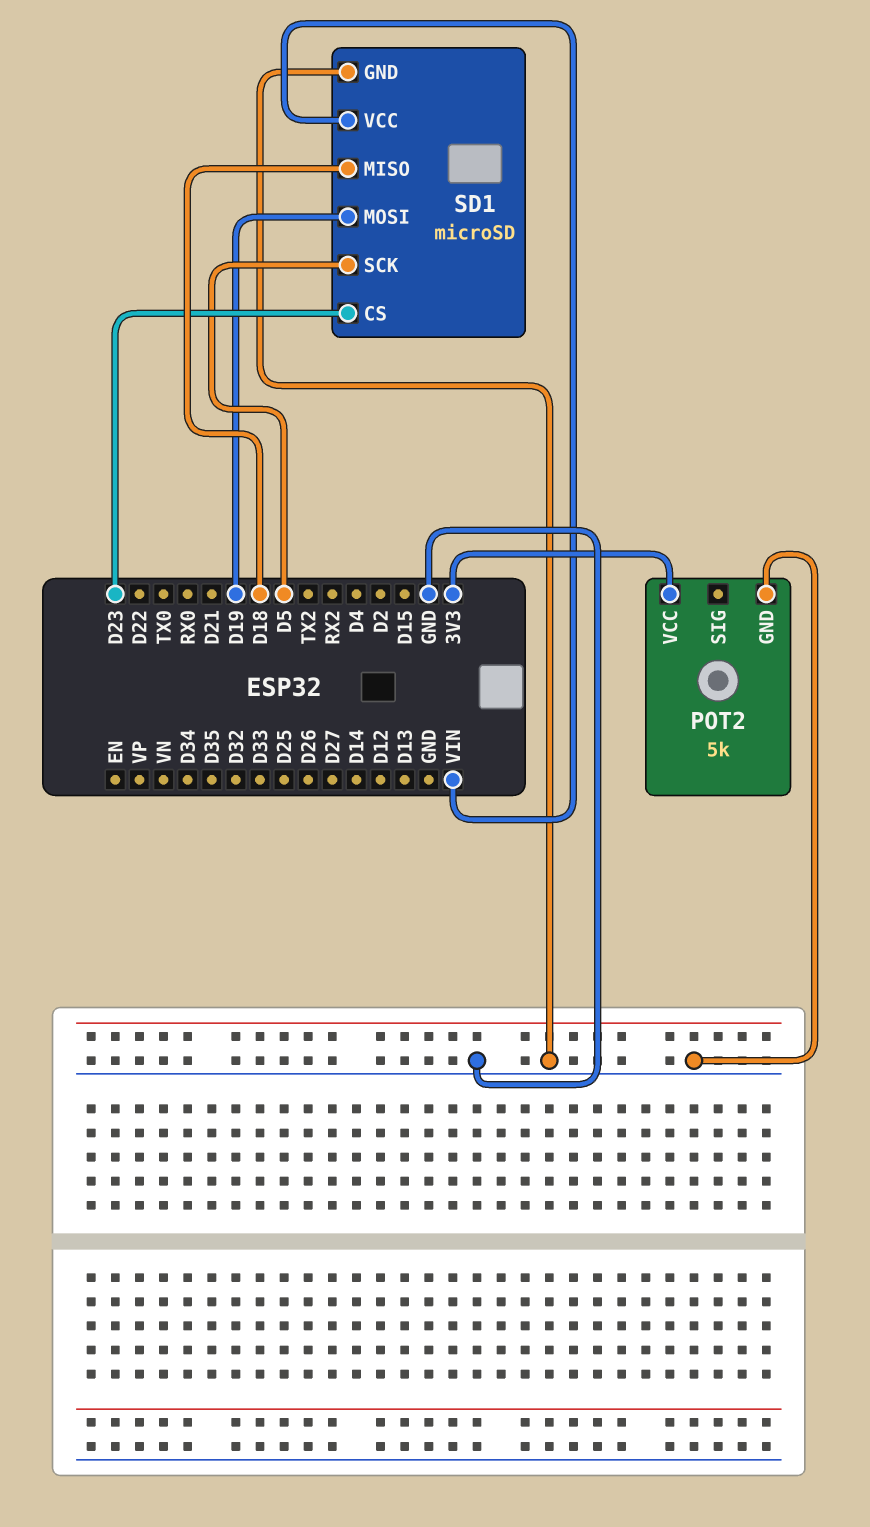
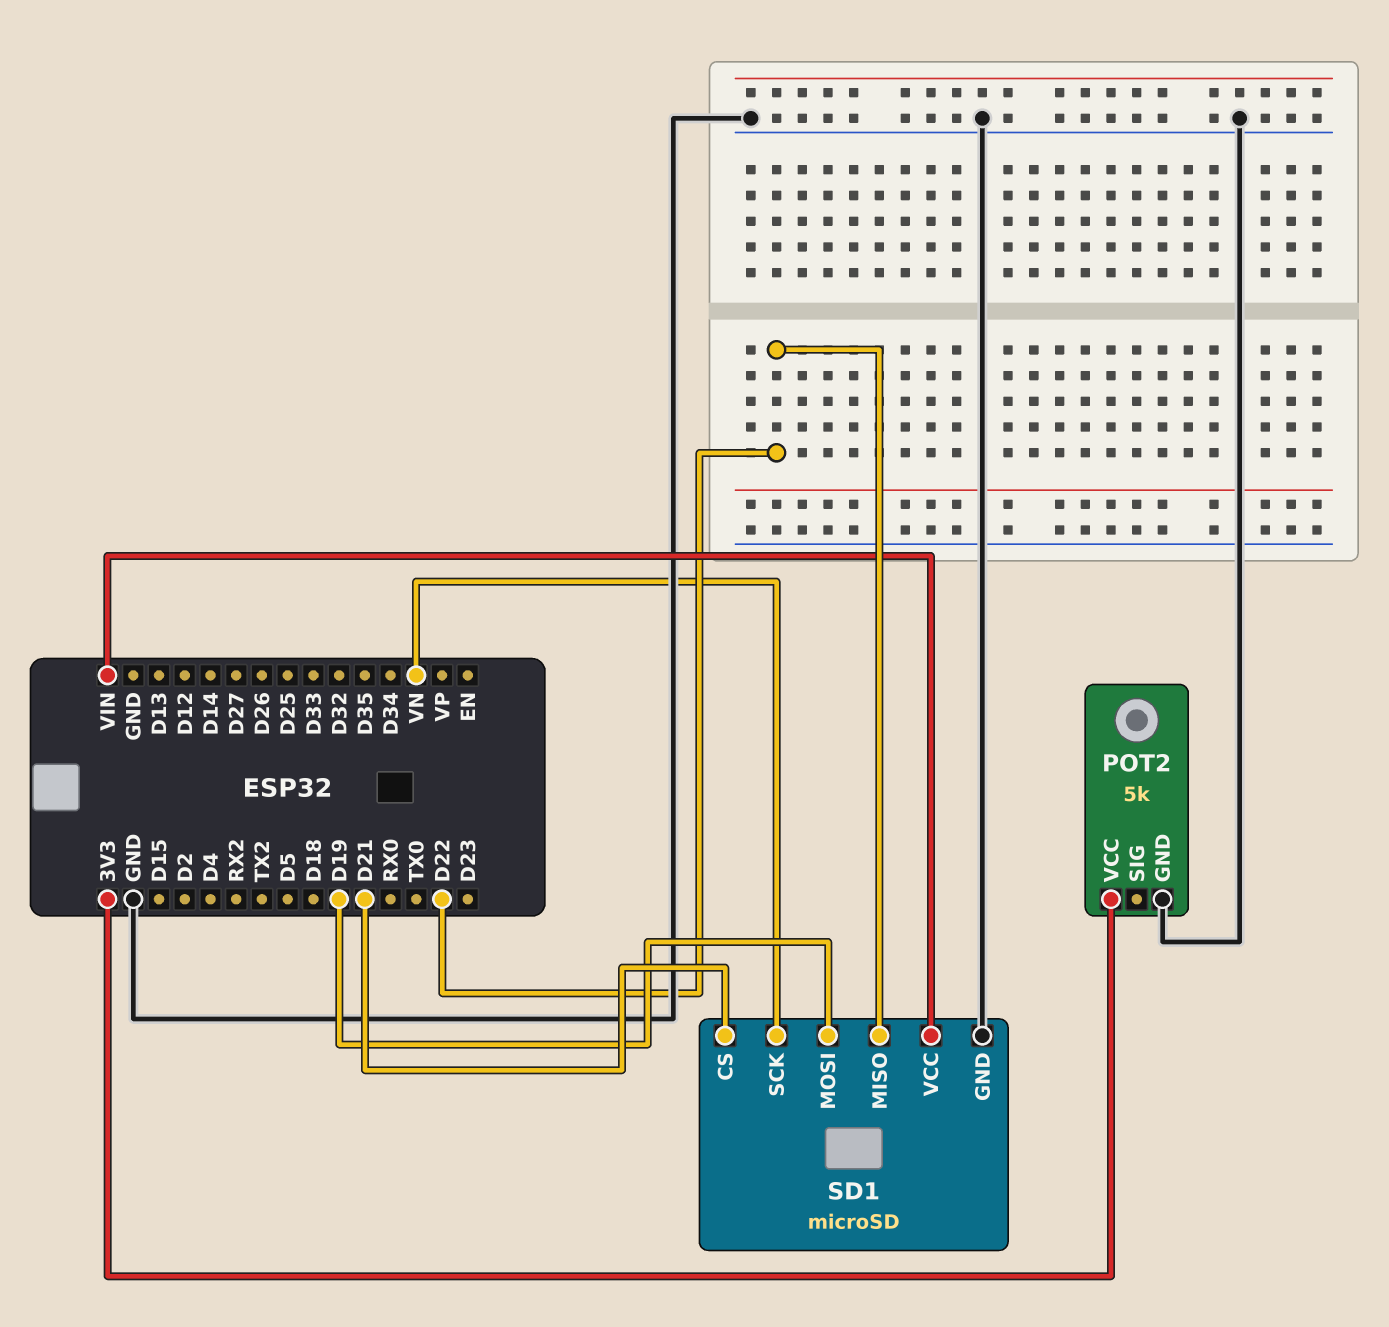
SD1 pin CS: D23 -> D21
SD1 pin MISO: D18 -> D22
SD1 pin SCK: D5 -> VN

